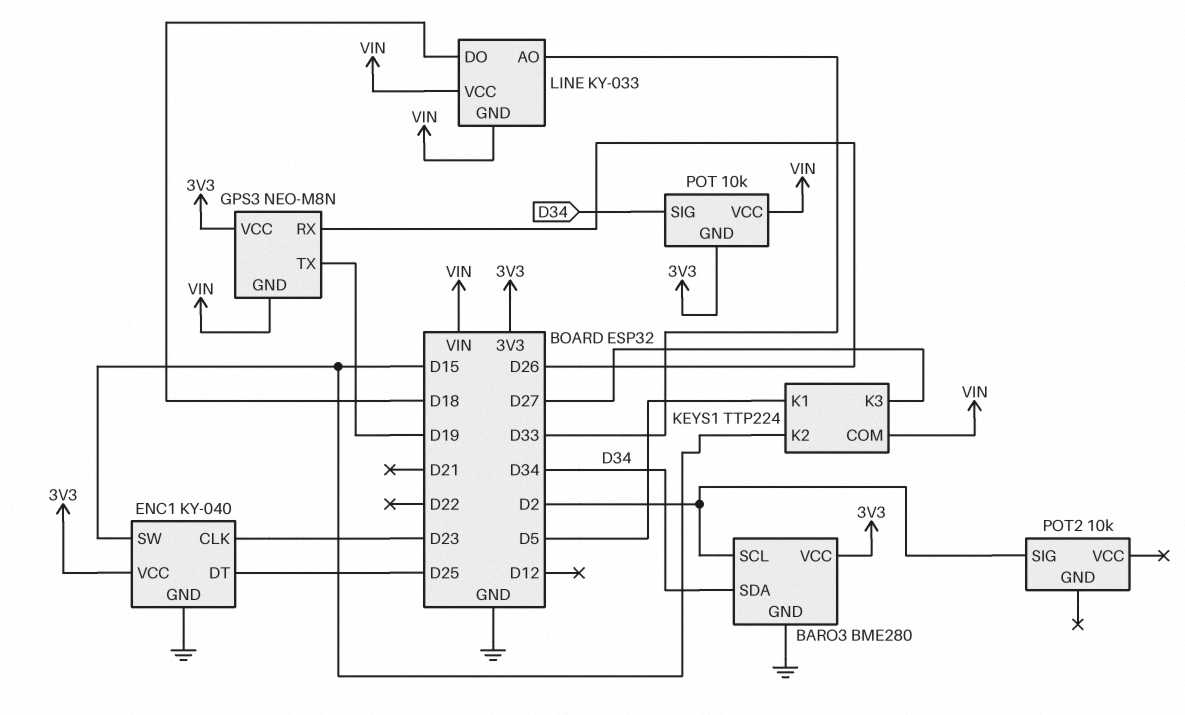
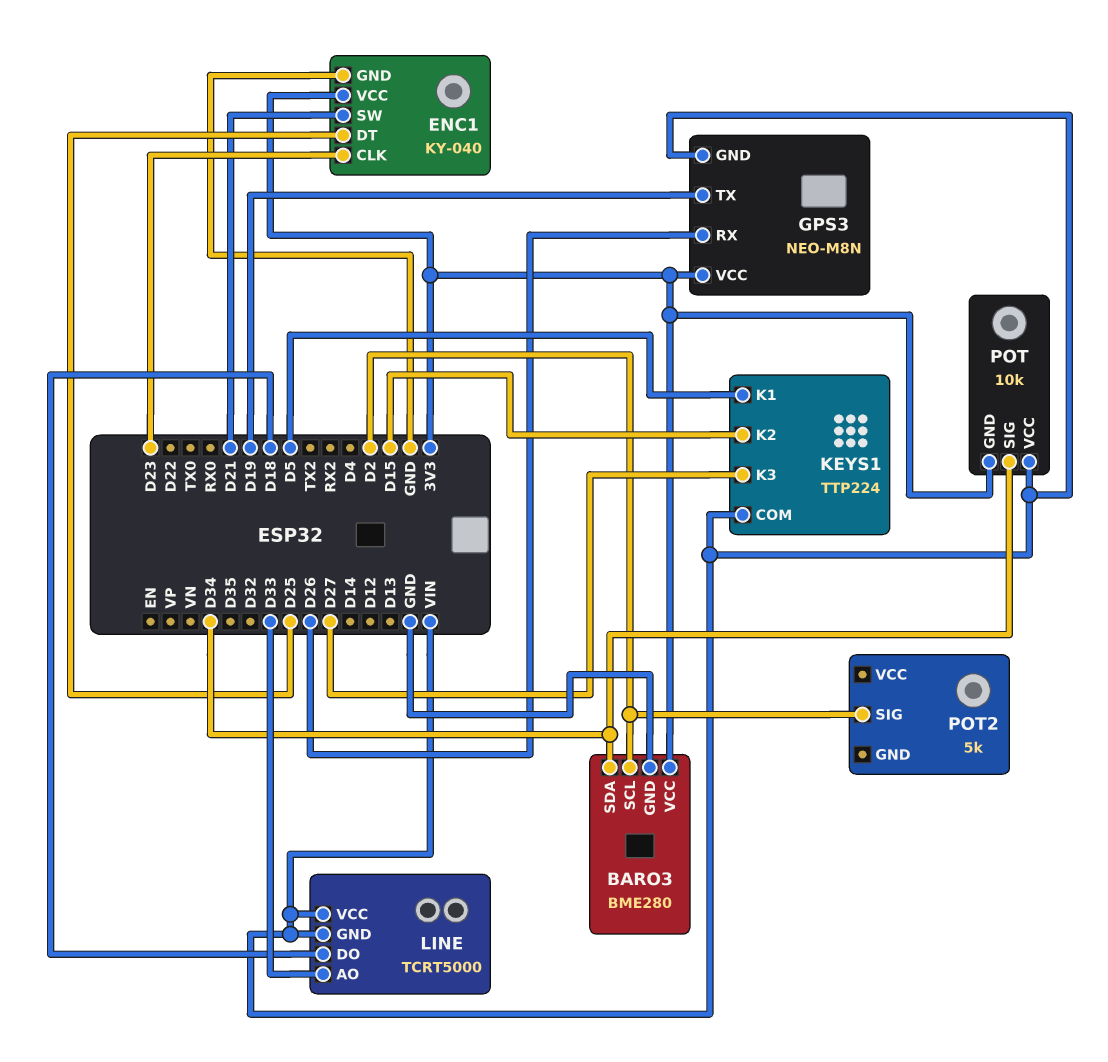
ENC1 pin SW: D15 -> D21
LINE: KY-033 -> TCRT5000
POT2: 10k -> 5k

